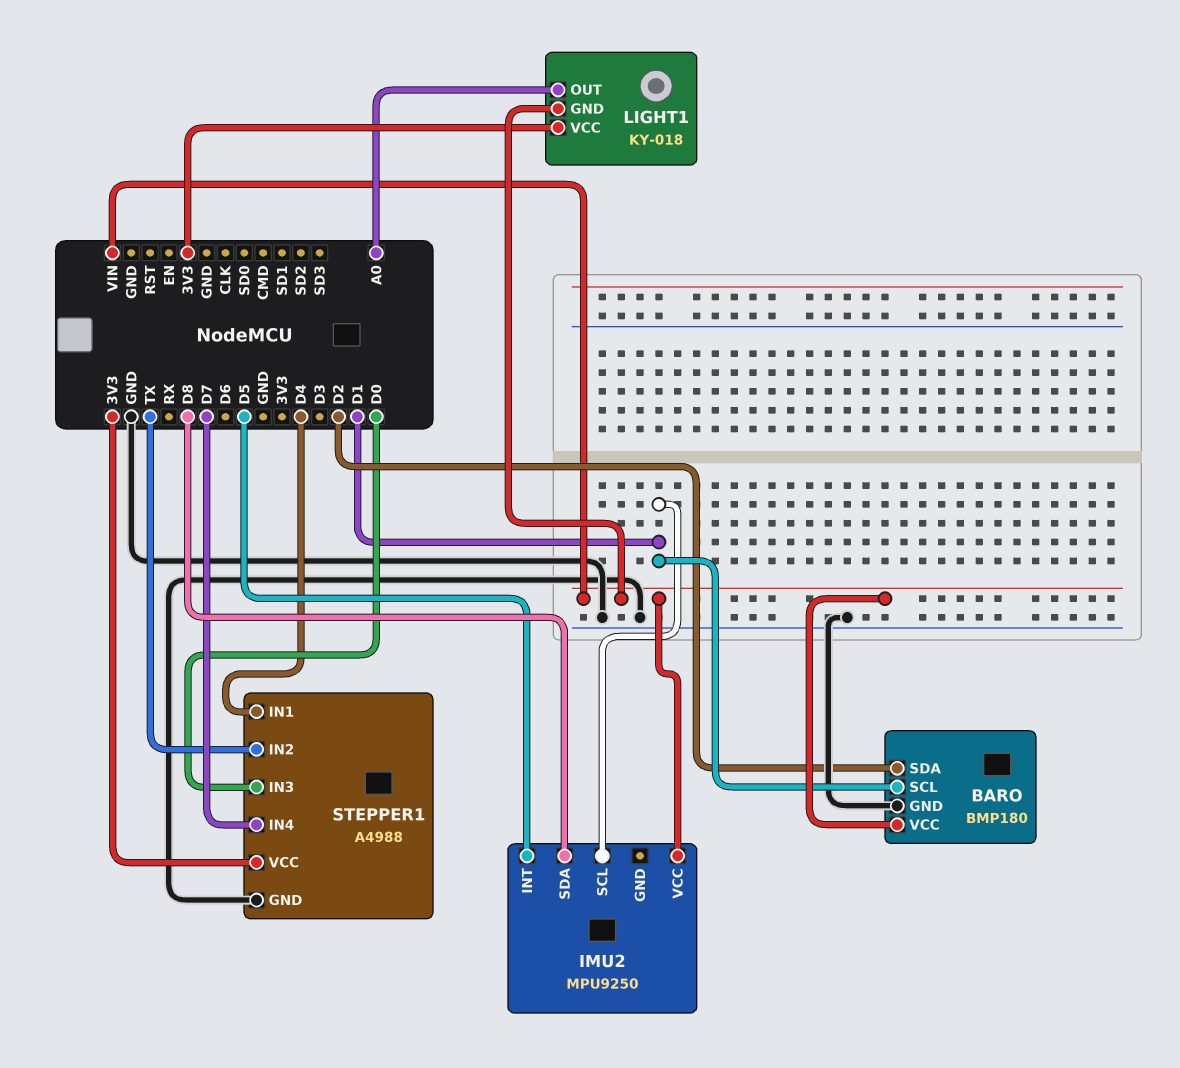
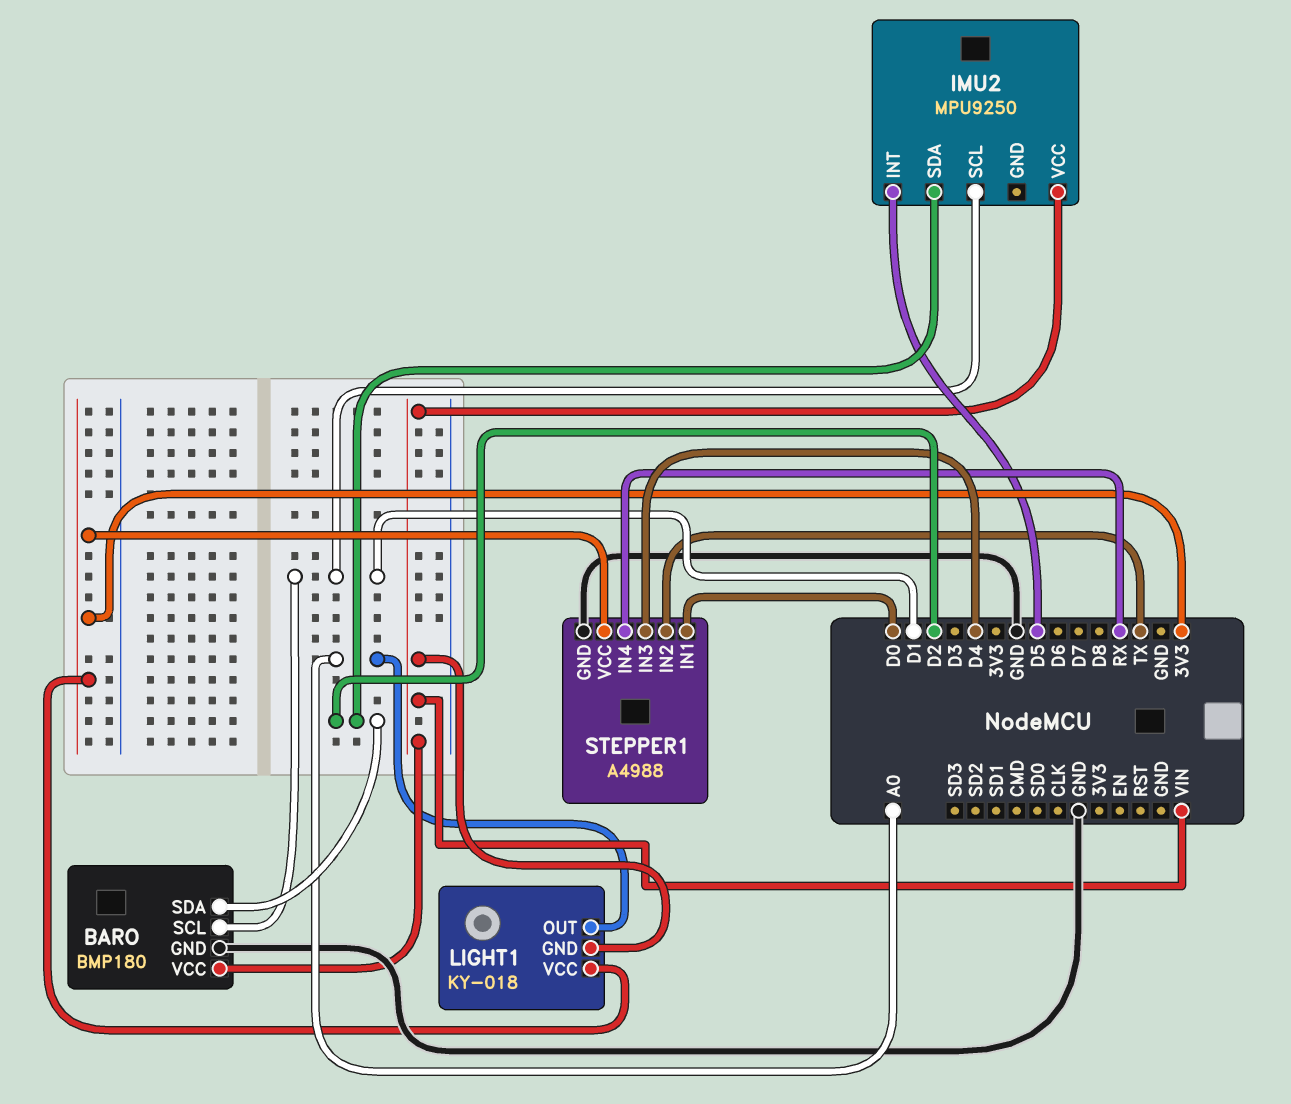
IMU2 pin SDA: D8 -> D2
STEPPER1 pin IN1: D4 -> D0
STEPPER1 pin IN3: D0 -> D4
STEPPER1 pin IN4: D7 -> RX

